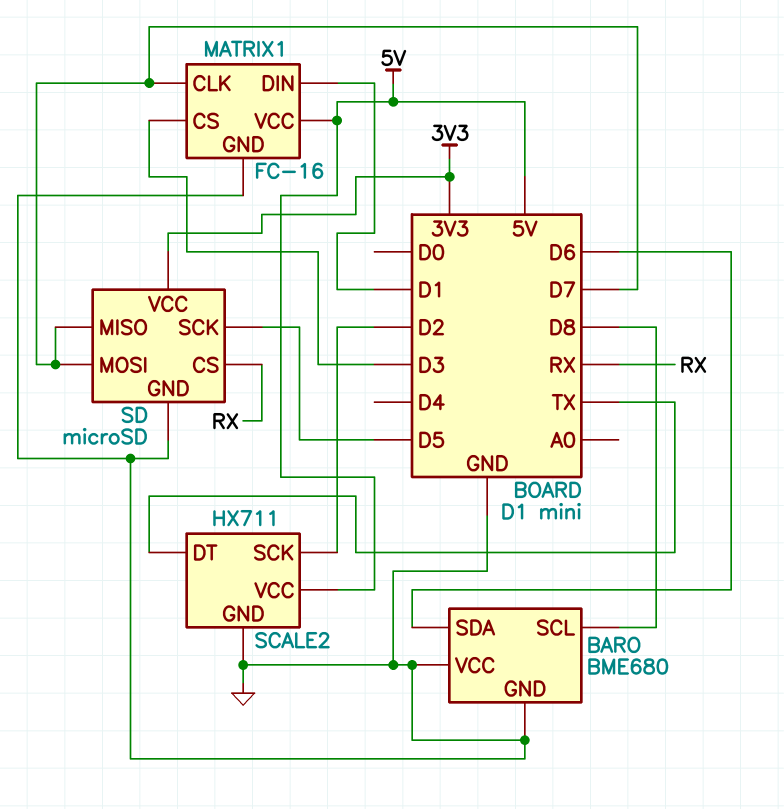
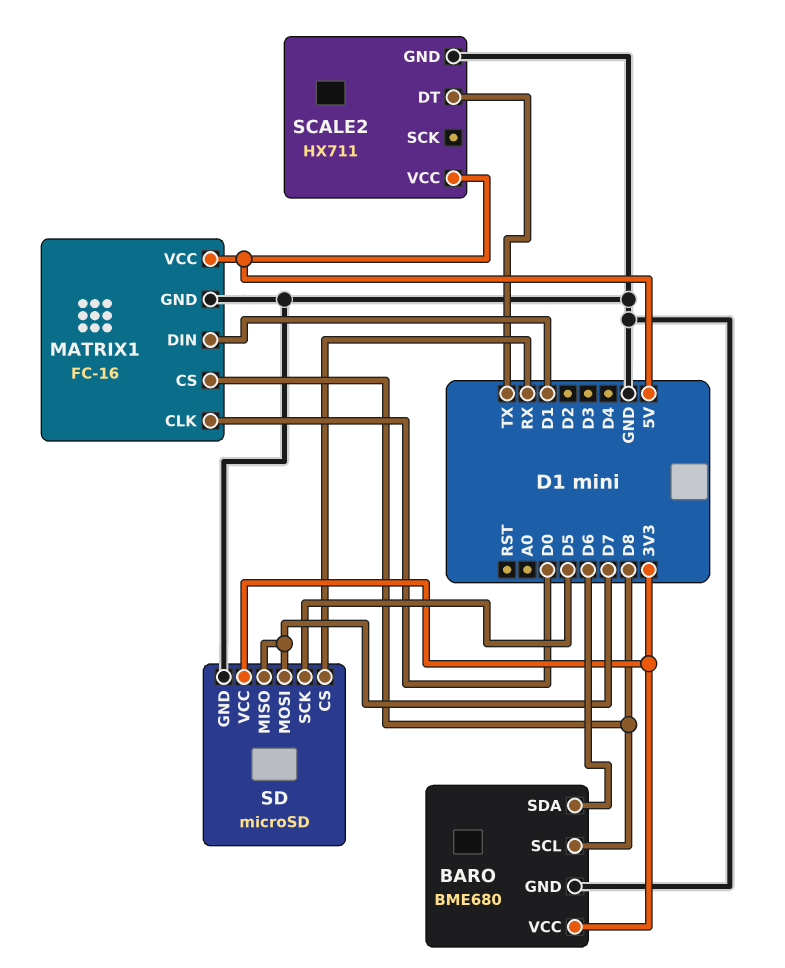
BARO pin VCC: GND -> 3V3
MATRIX1 pin CLK: D7 -> D0
MATRIX1 pin CS: D3 -> D8
SCALE2 pin SCK: D2 -> none

